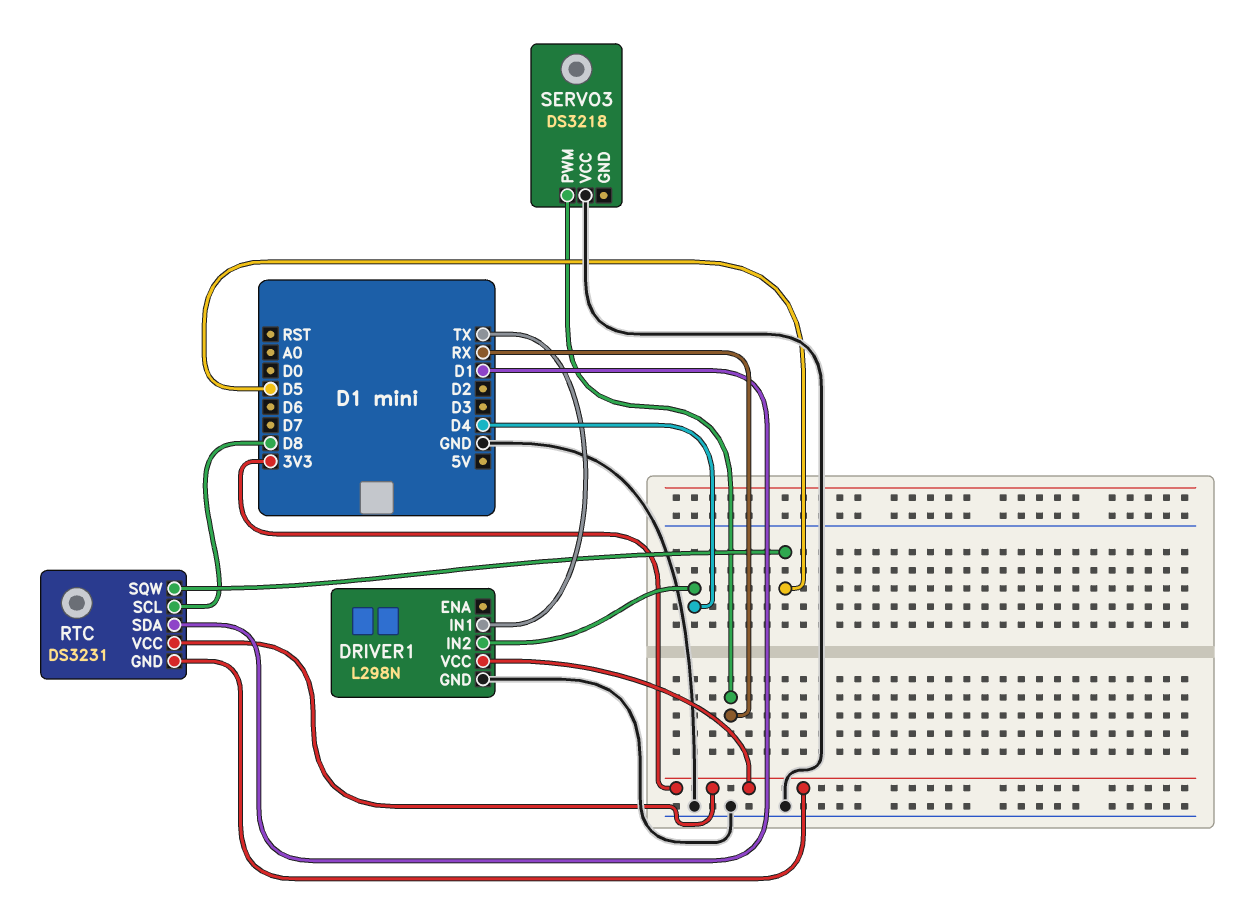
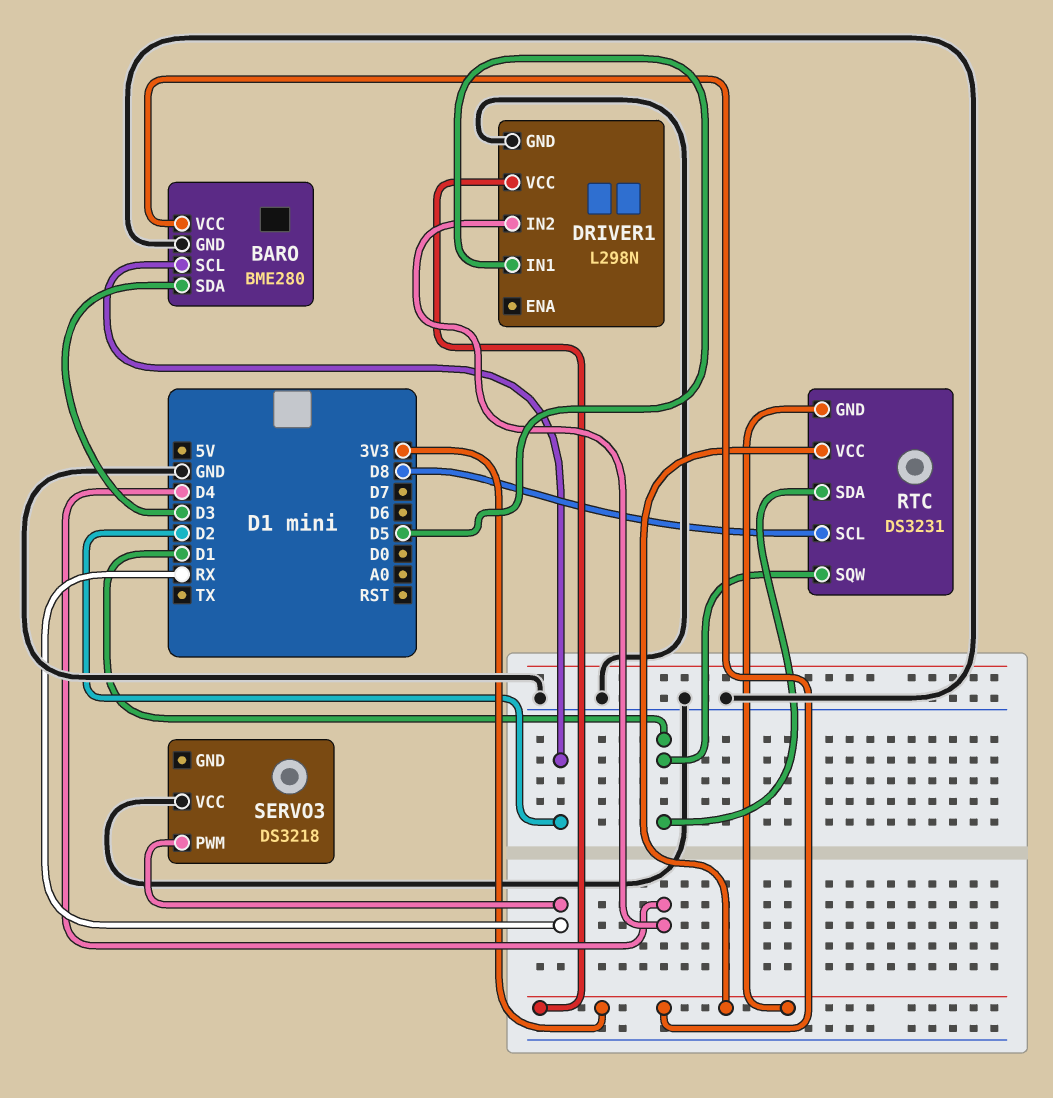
BARO: none -> BME280
BARO pin GND: none -> GND
BARO pin SCL: none -> D2
BARO pin SDA: none -> D3
BARO pin VCC: none -> 3V3
DRIVER1 pin IN1: TX -> D5
RTC pin SQW: D5 -> D1

